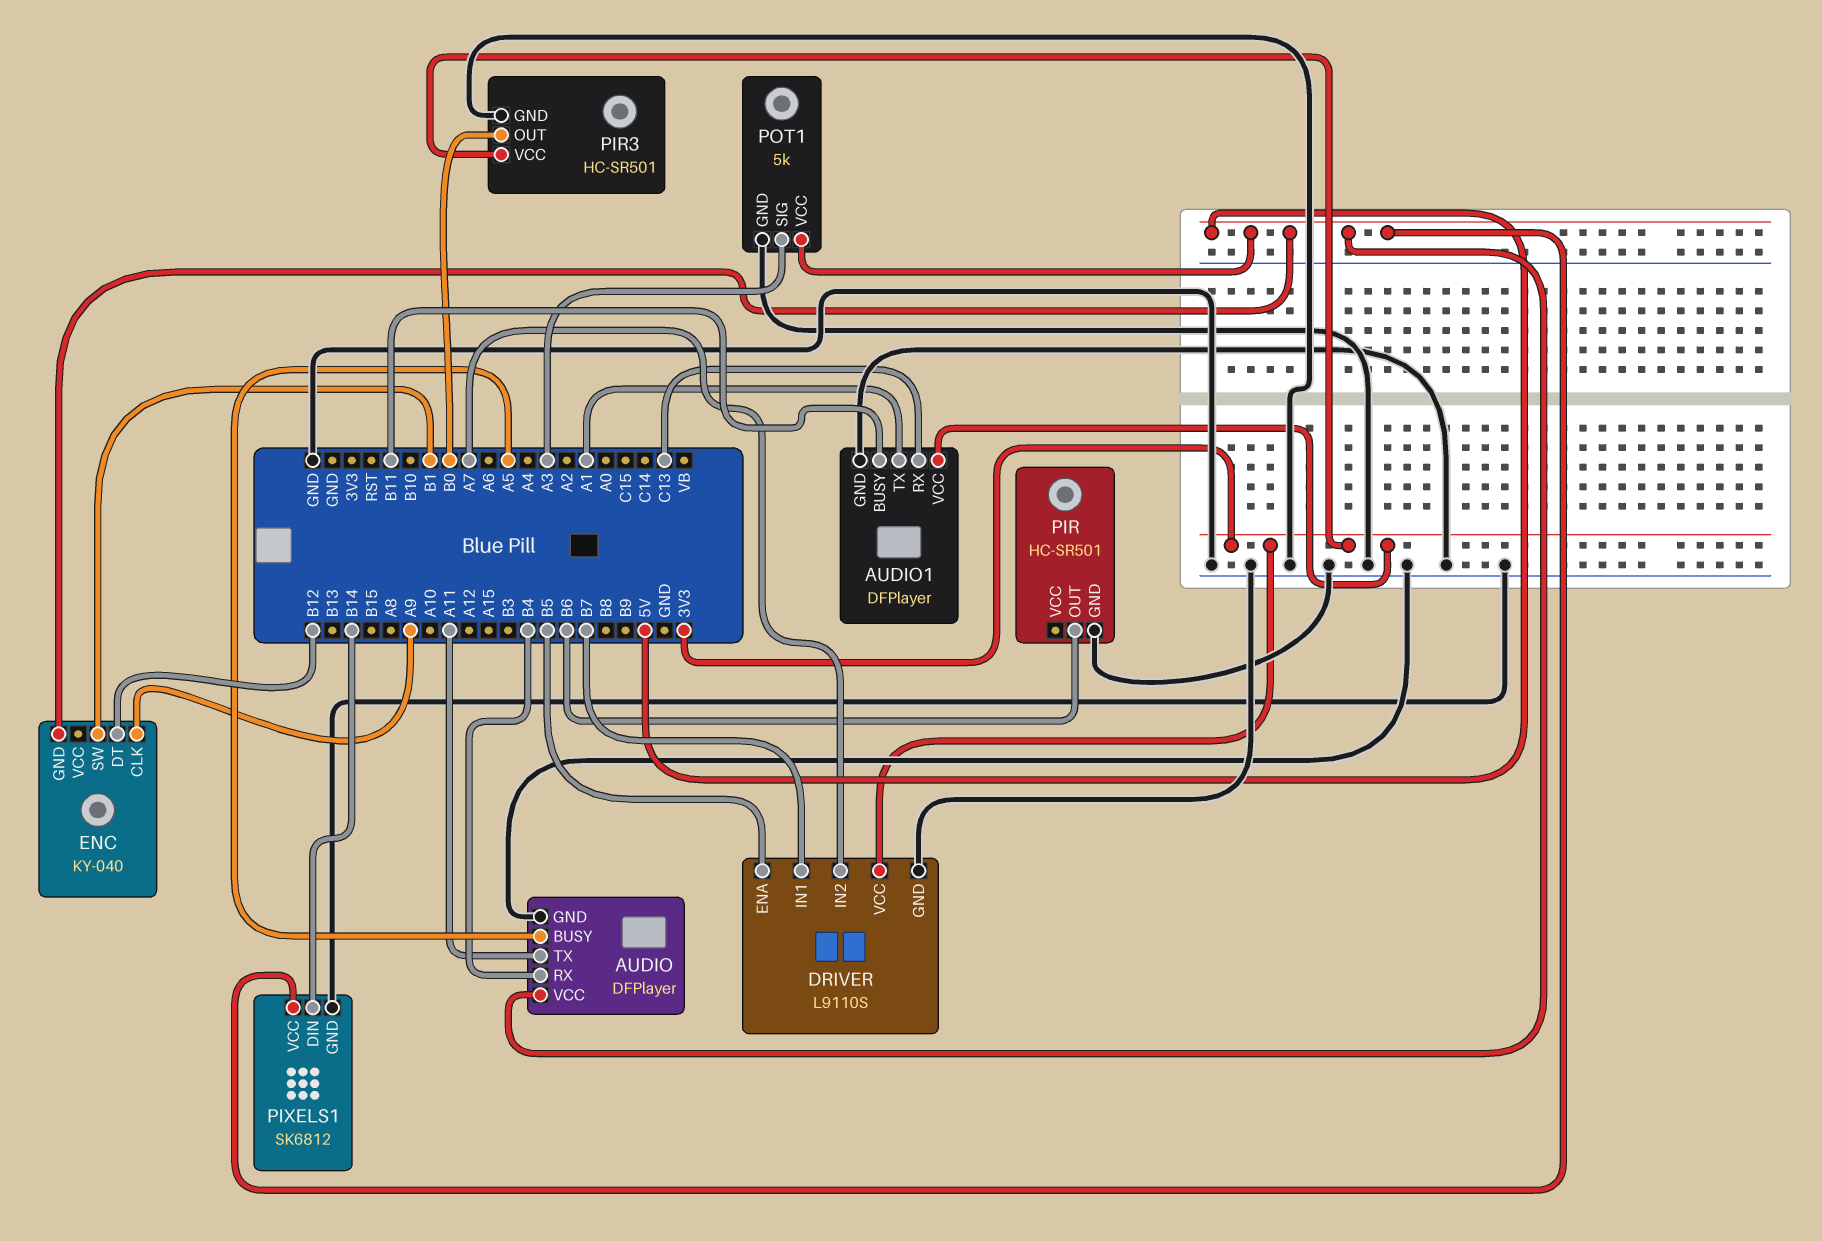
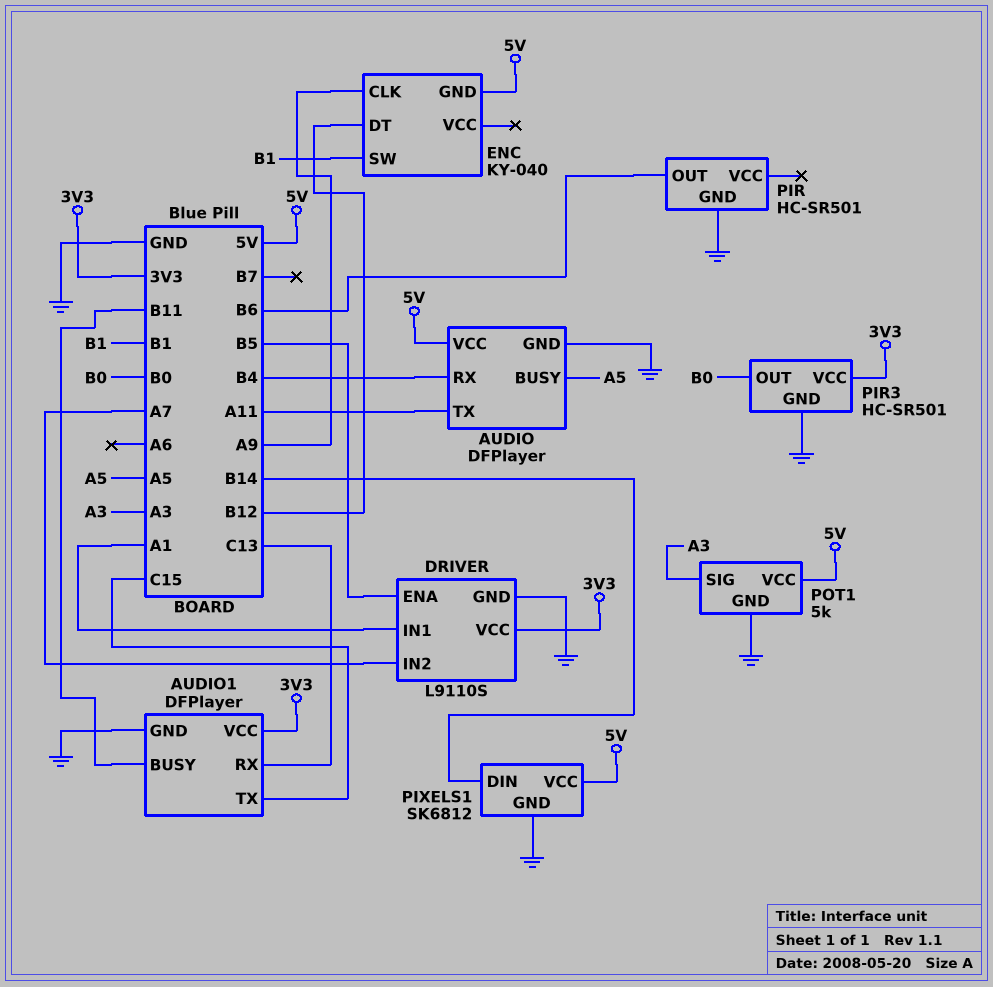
AUDIO1 pin TX: A1 -> C15
DRIVER pin IN1: B7 -> A1

